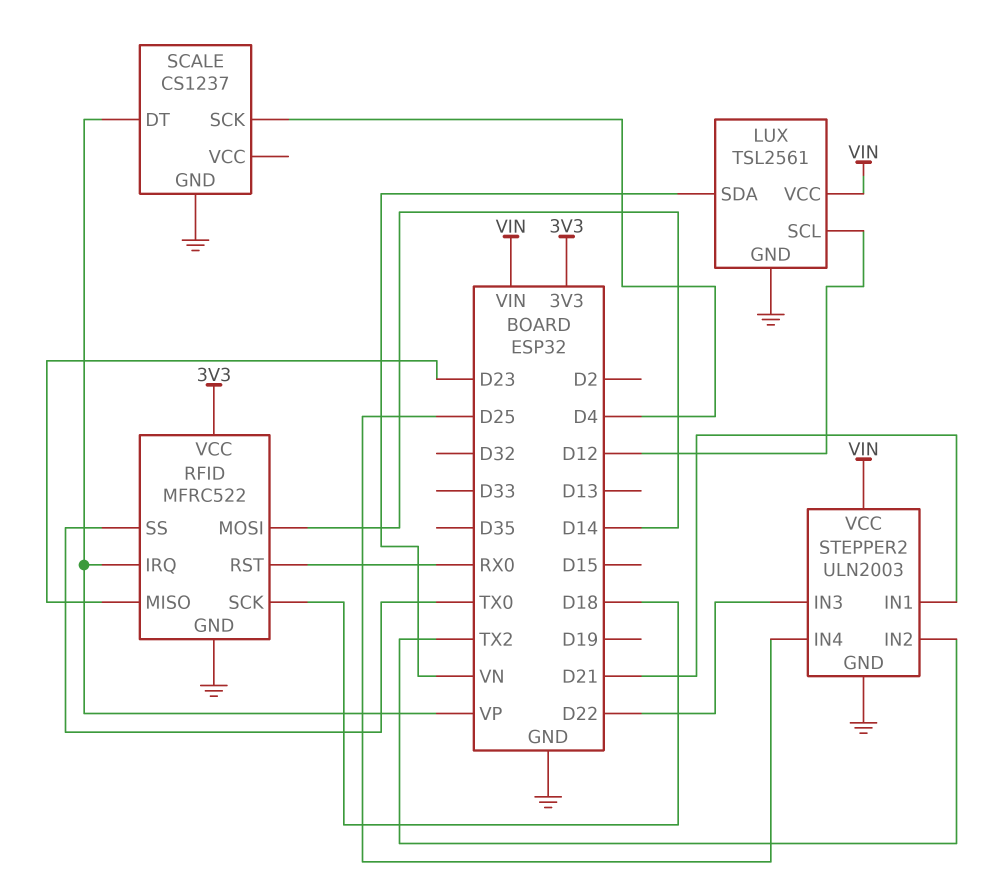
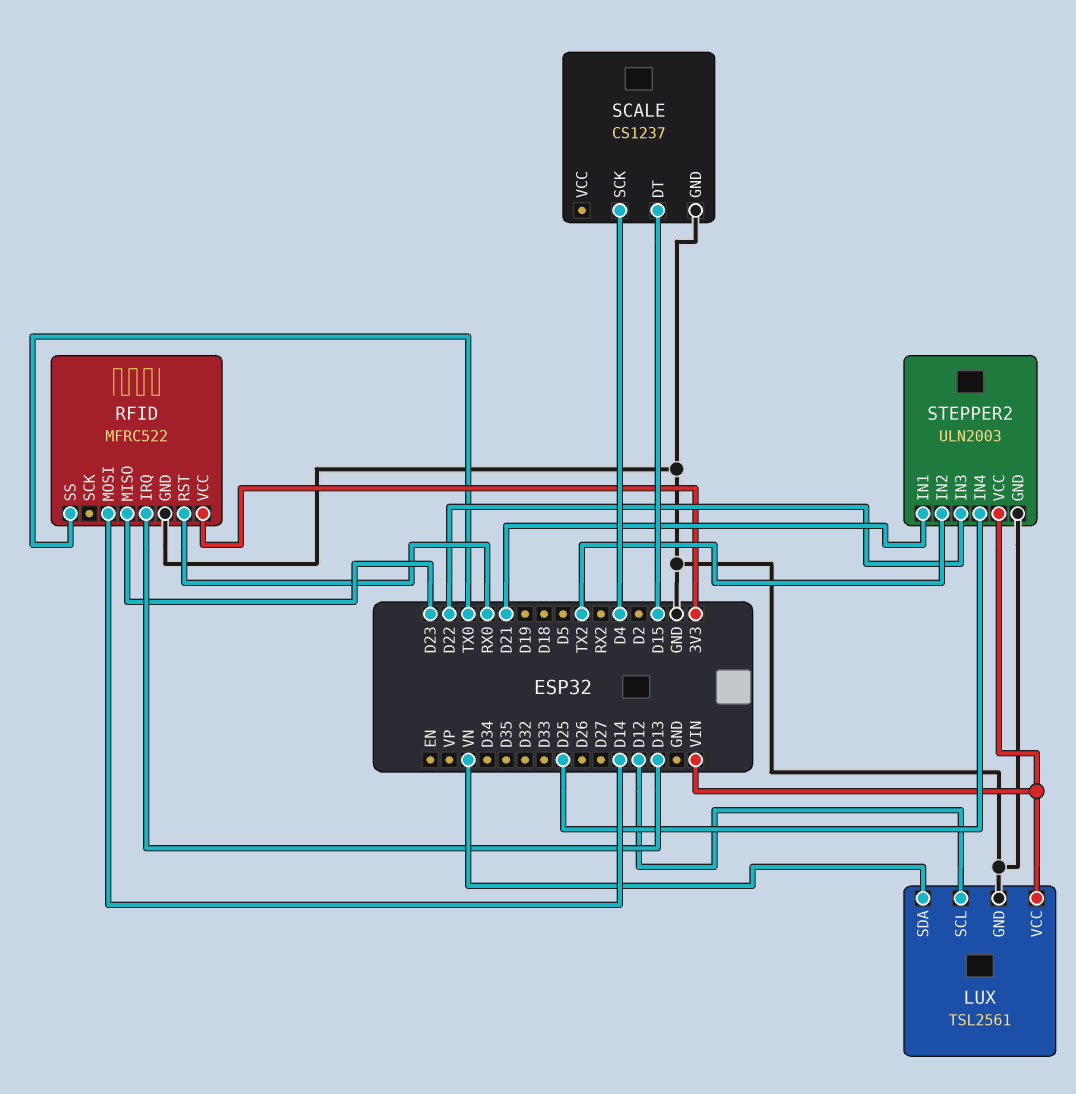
RFID pin IRQ: VP -> D13
RFID pin SCK: D18 -> none
SCALE pin DT: VP -> D15

